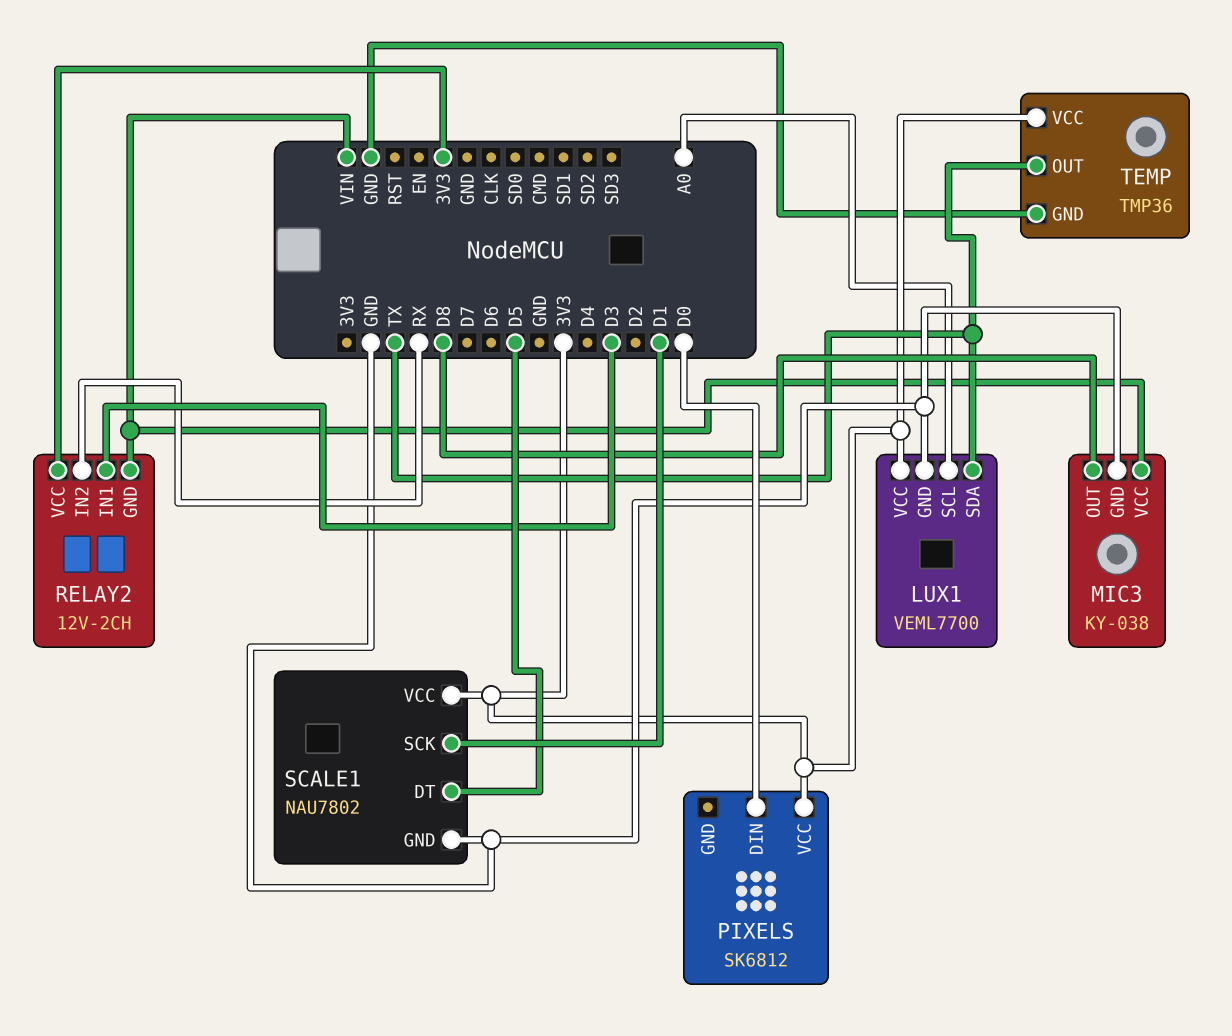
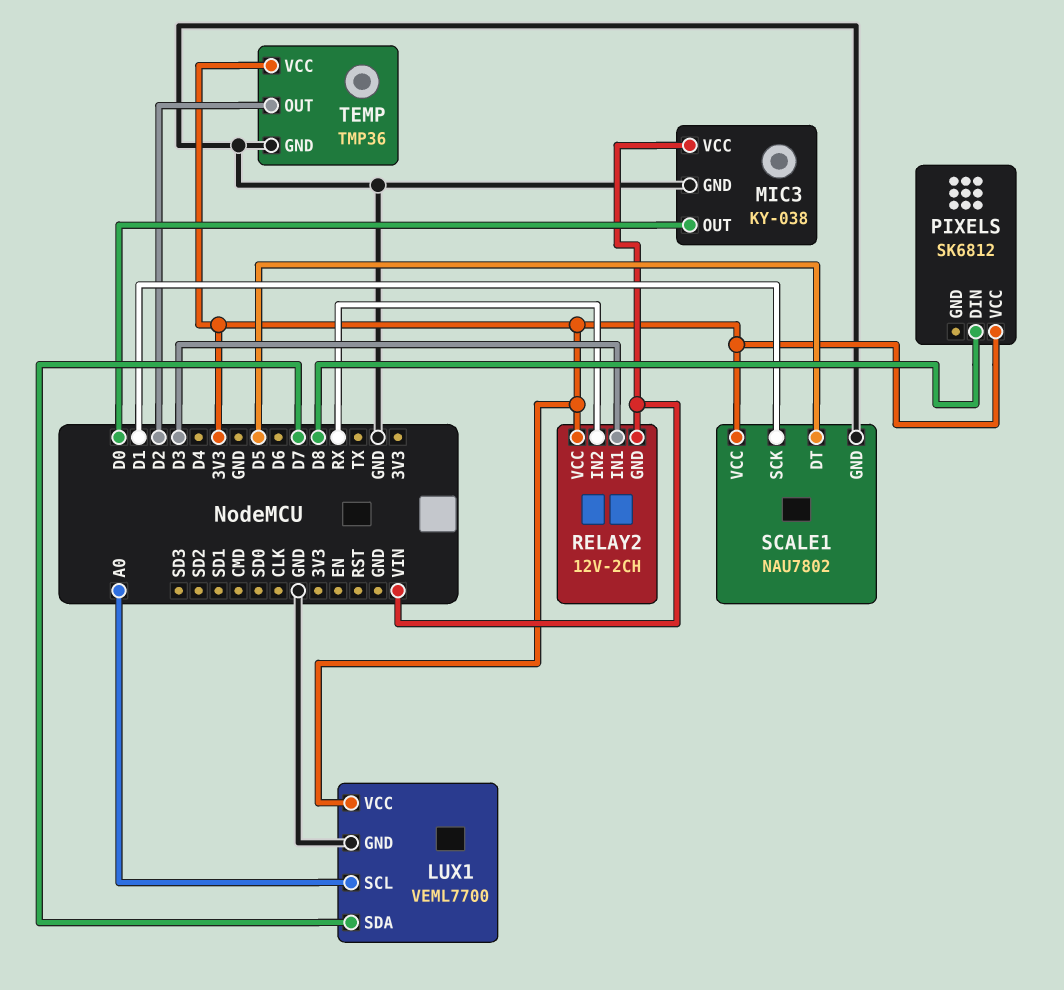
LUX1 pin SDA: TX -> D7
MIC3 pin OUT: D8 -> D0
PIXELS pin DIN: D0 -> D8
TEMP pin OUT: TX -> D2

